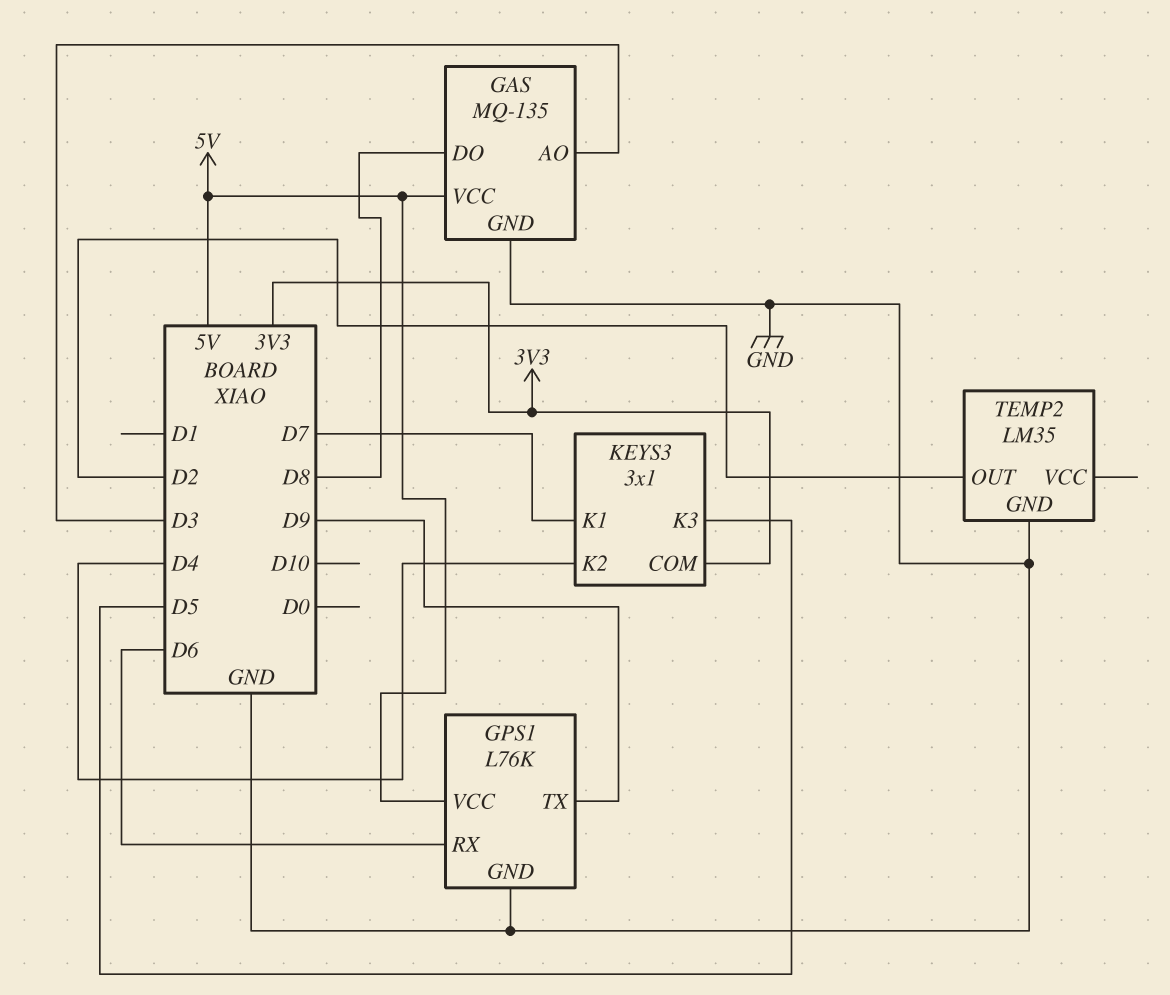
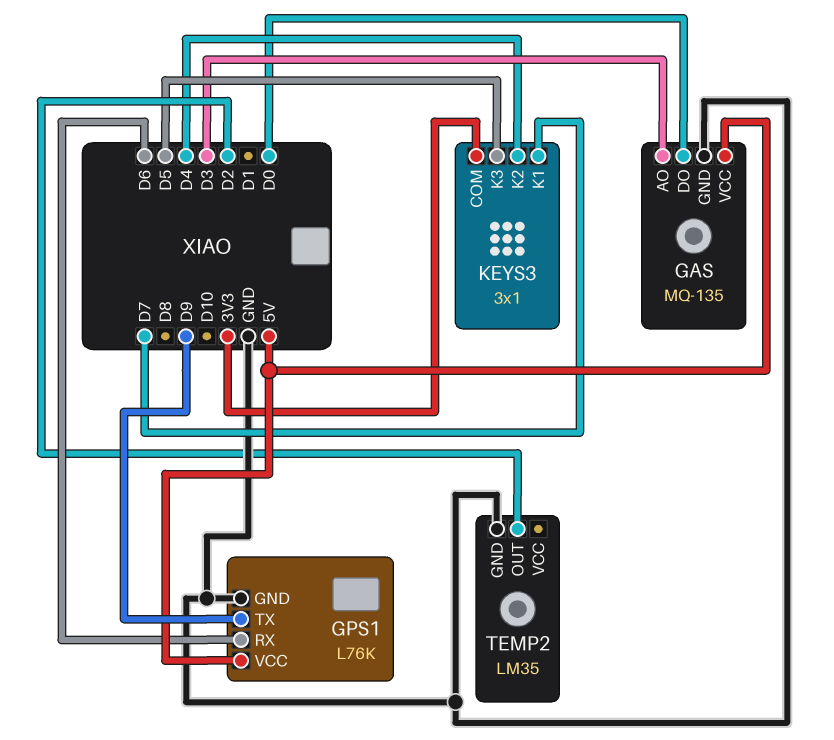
GAS pin DO: D8 -> D0

